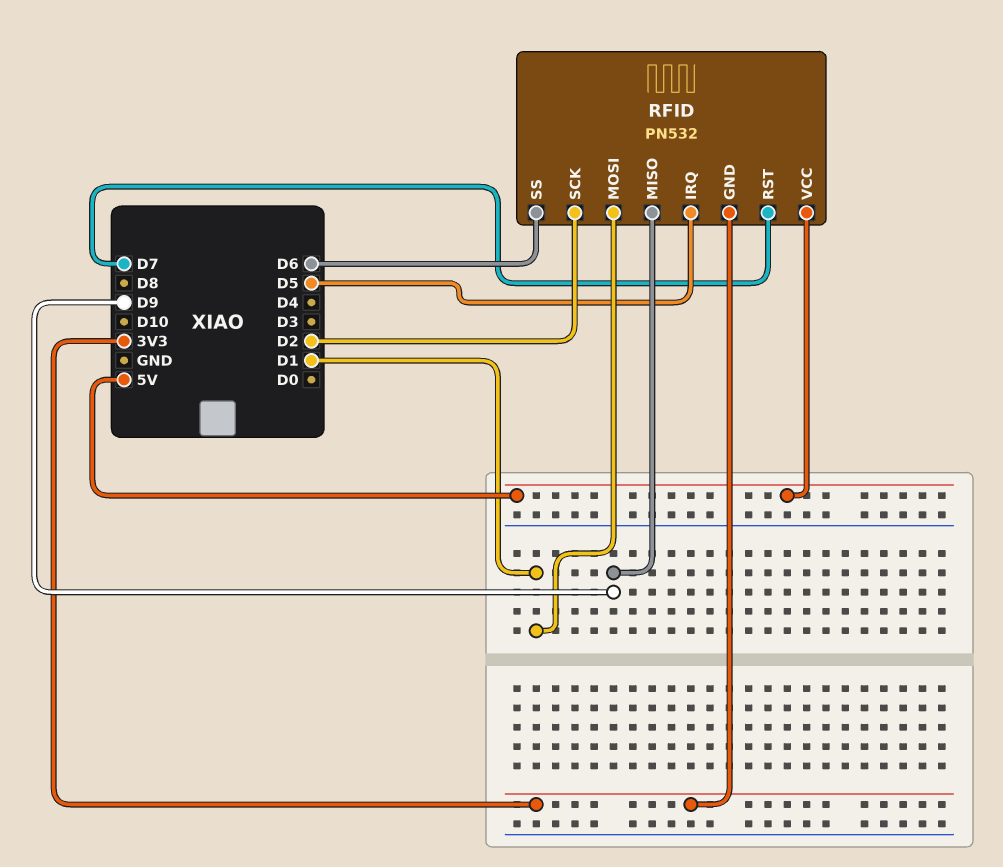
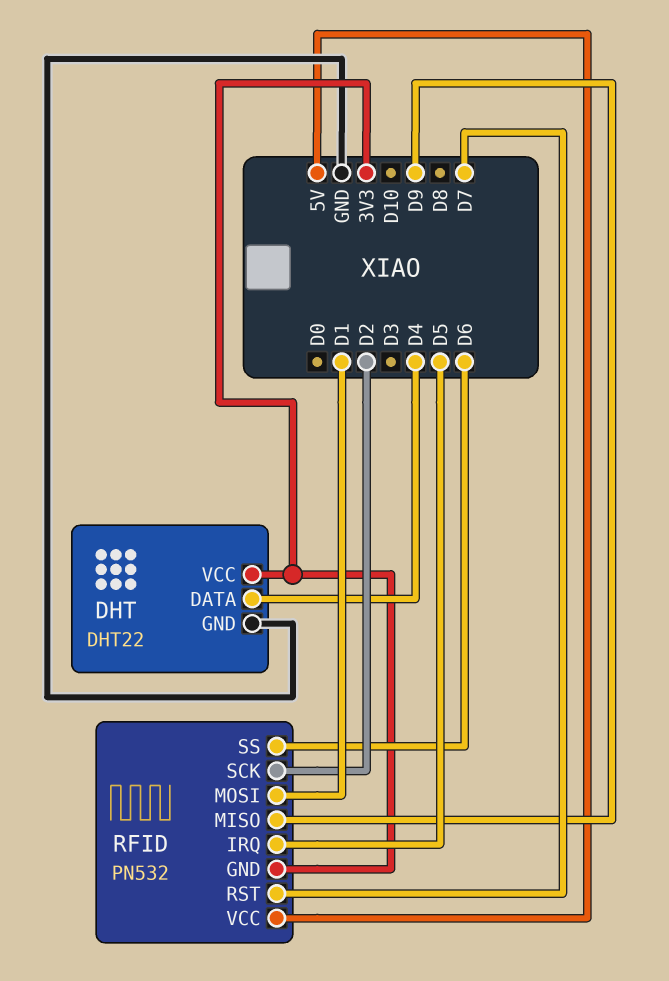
DHT: none -> DHT22
DHT pin DATA: none -> D4
DHT pin GND: none -> GND
DHT pin VCC: none -> 3V3

